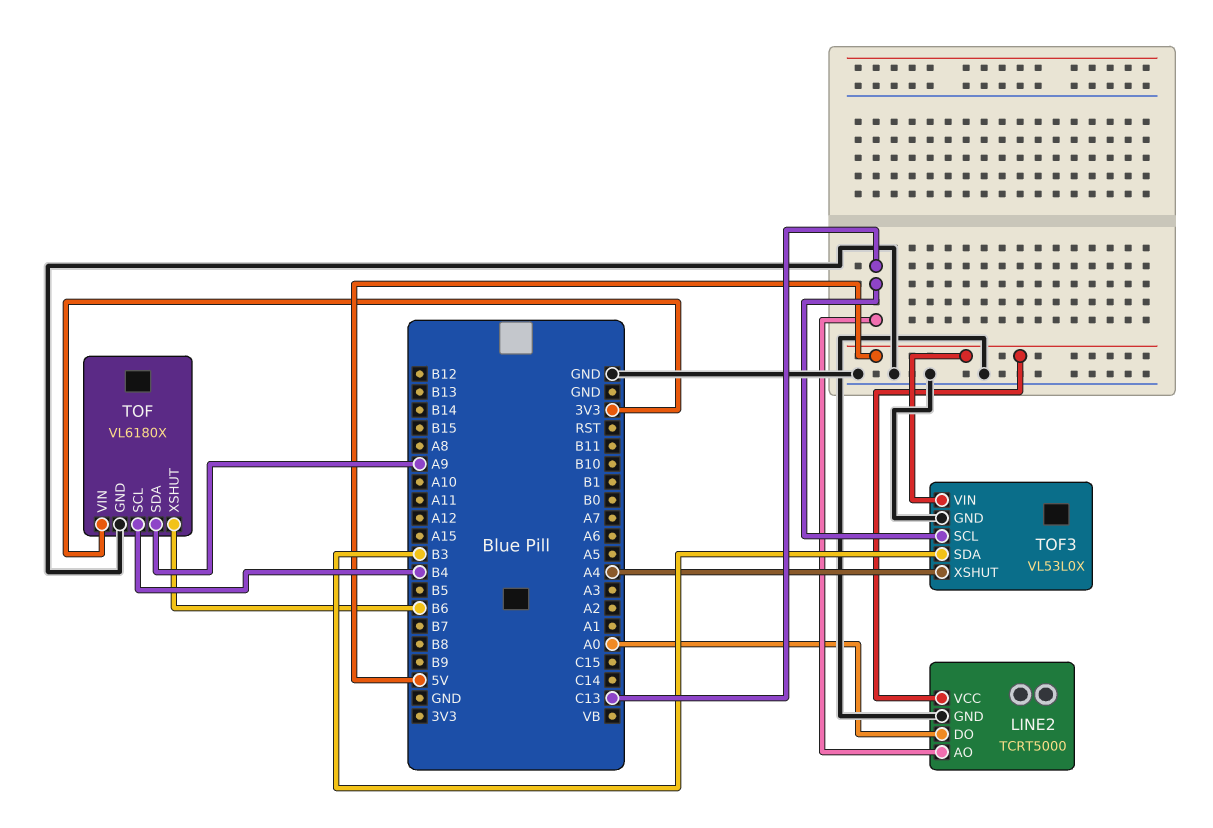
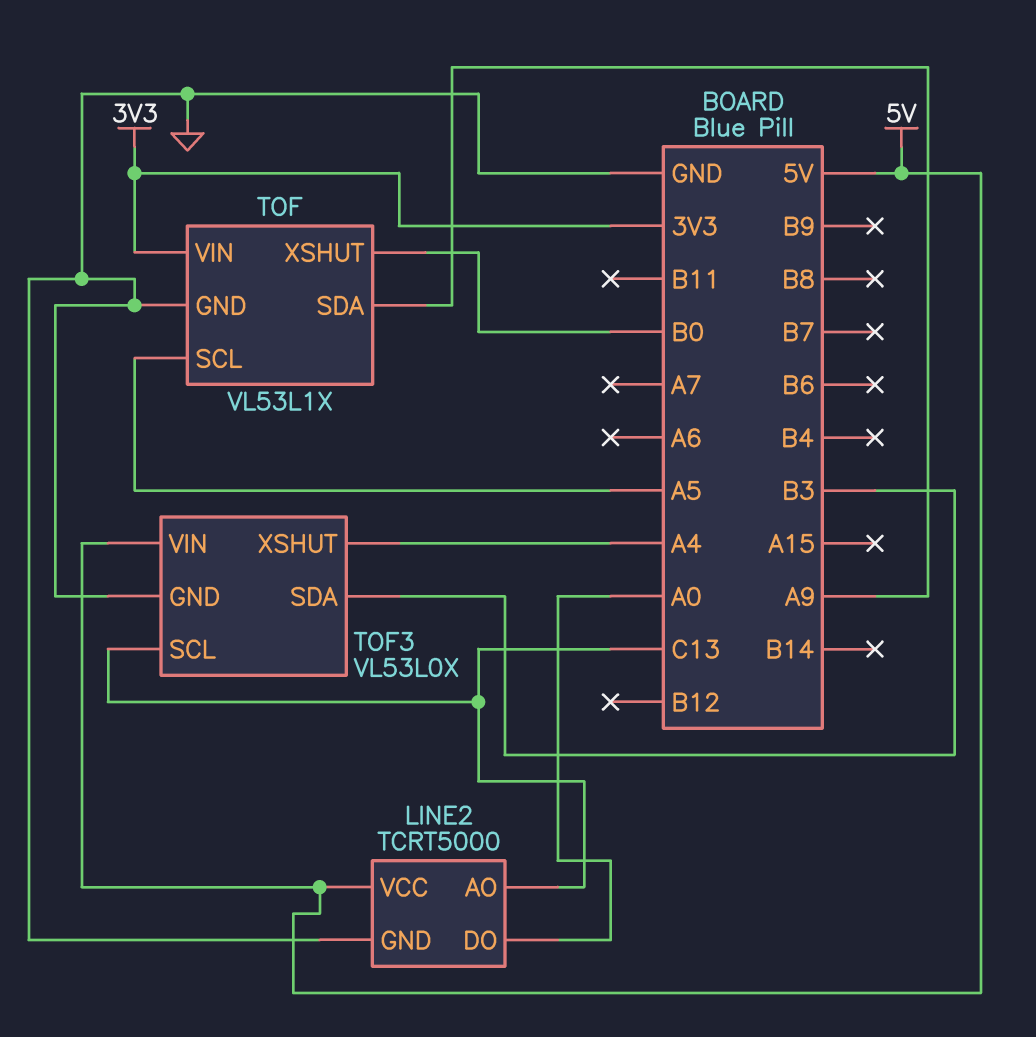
TOF: VL6180X -> VL53L1X
TOF pin SCL: B4 -> A5
TOF pin XSHUT: B6 -> B0

